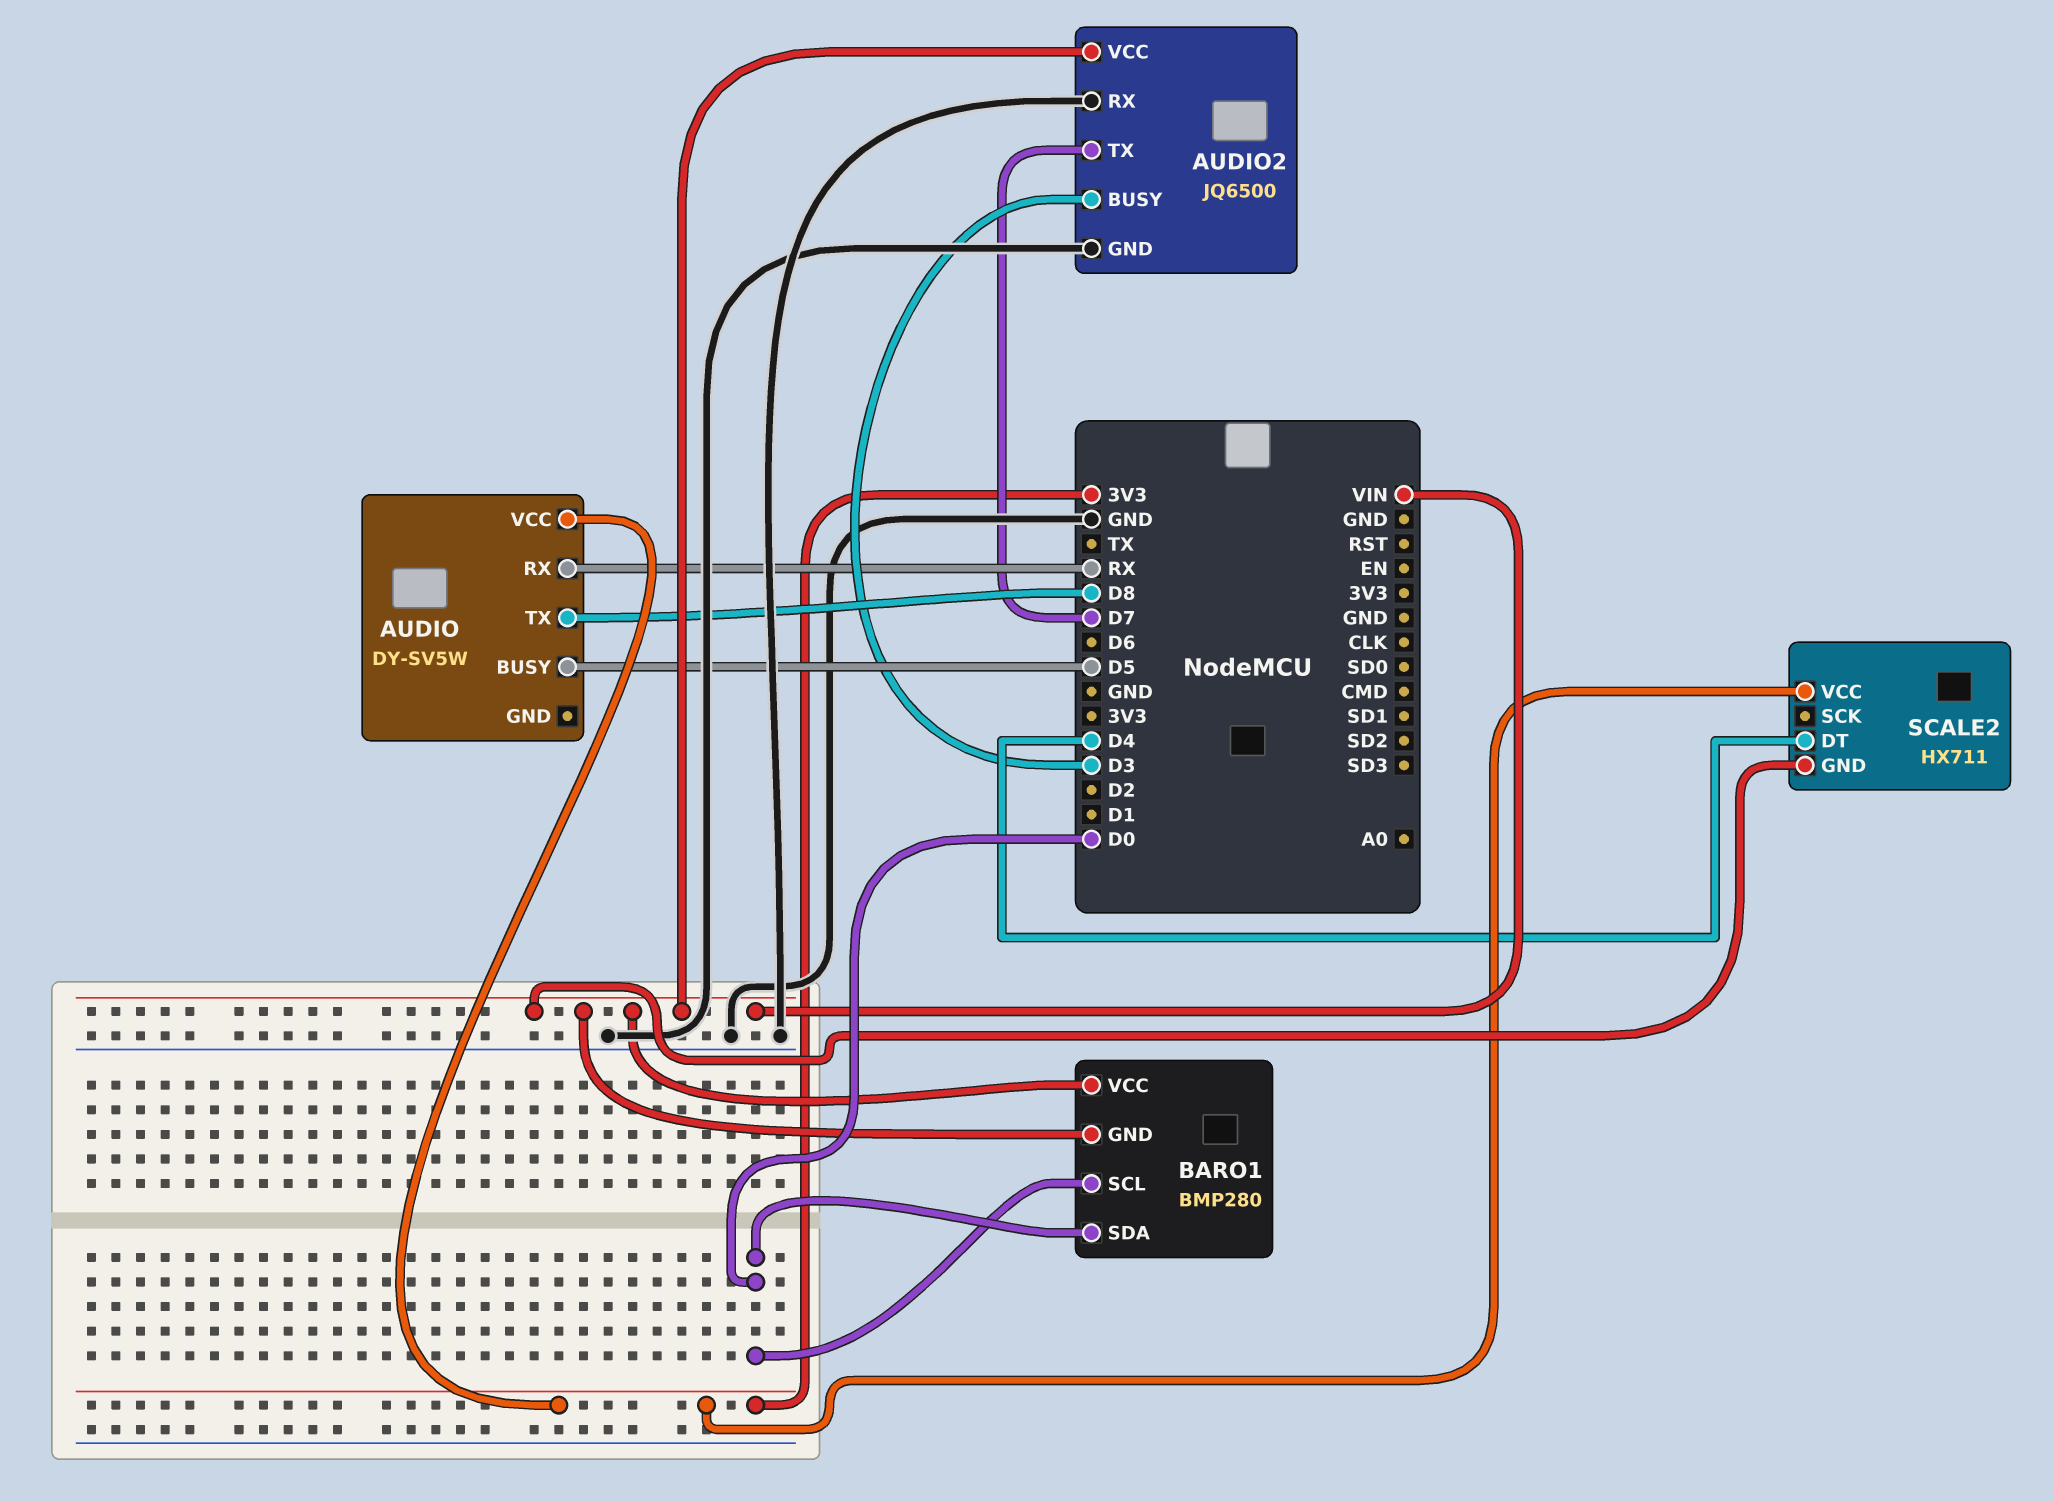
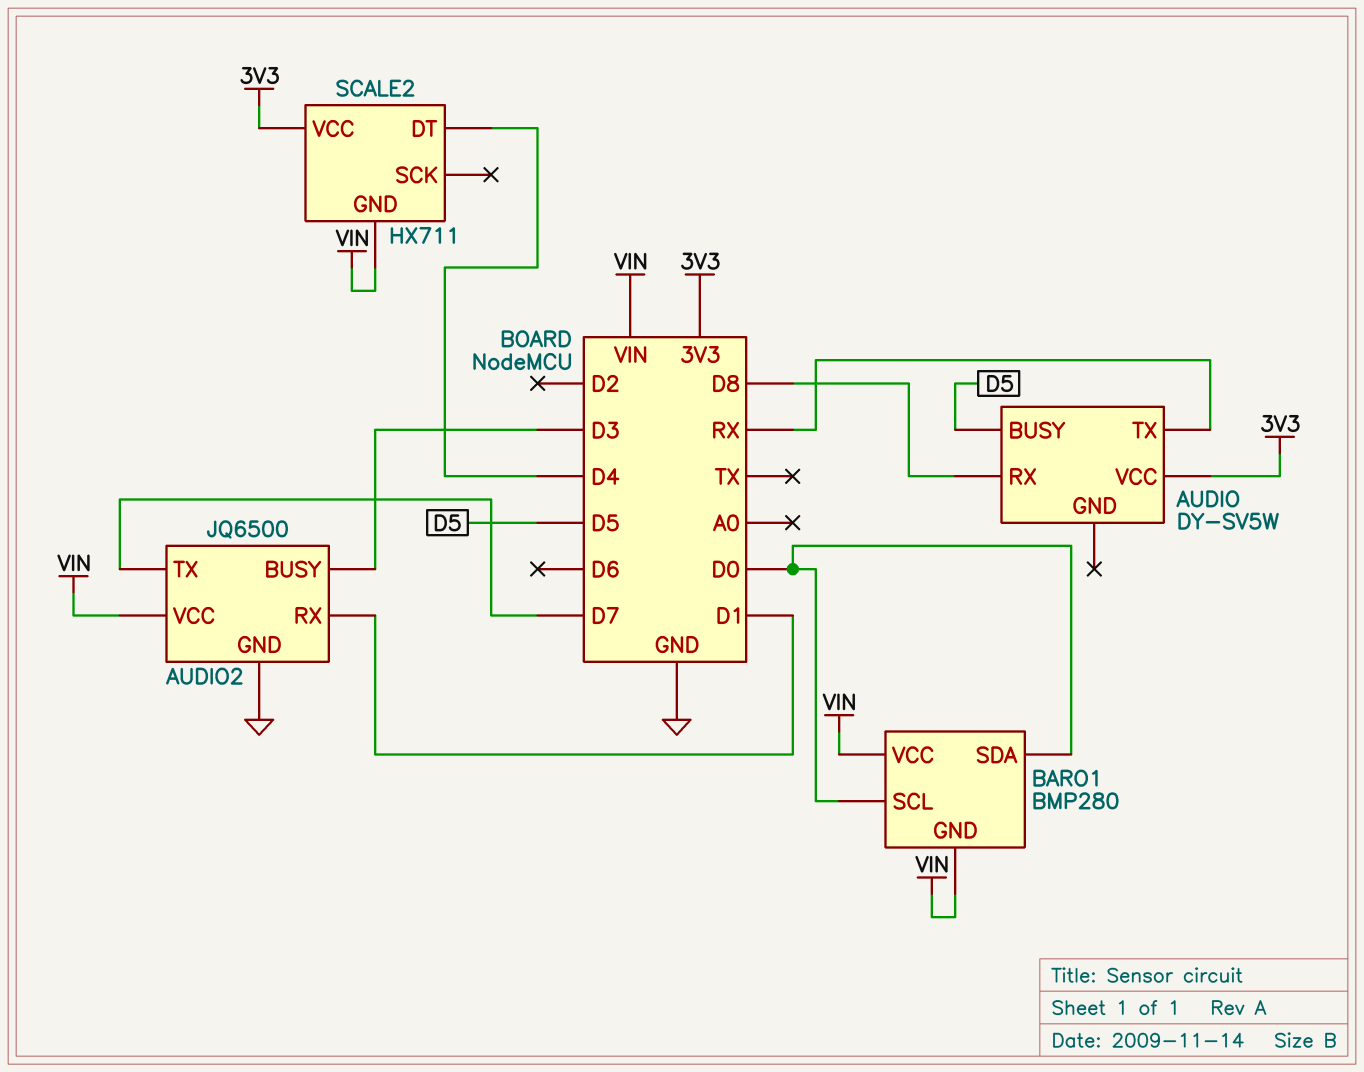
AUDIO pin RX: RX -> D8
AUDIO pin TX: D8 -> RX
AUDIO2 pin RX: GND -> D1

